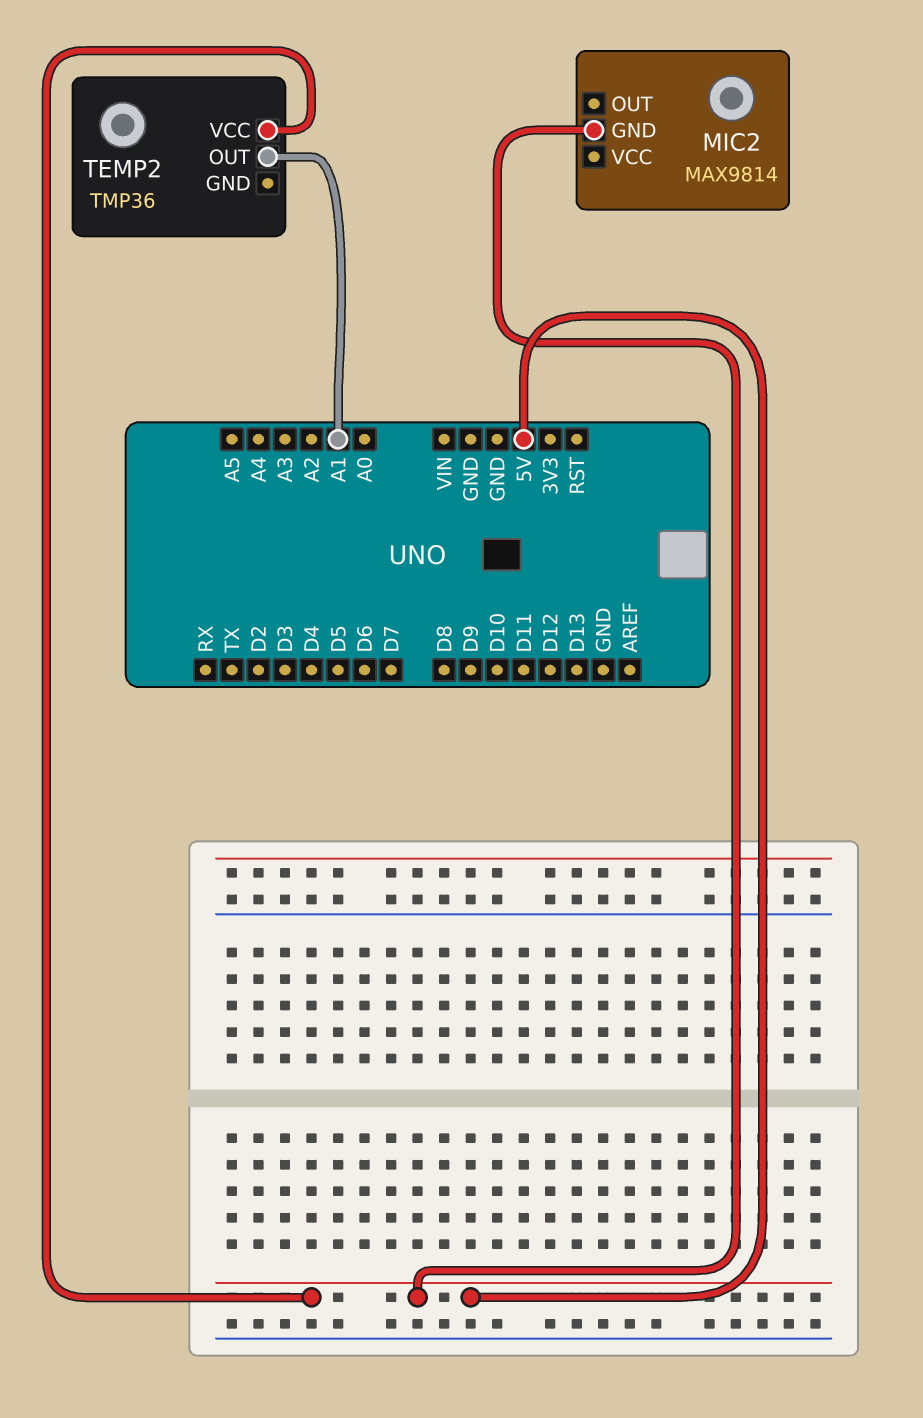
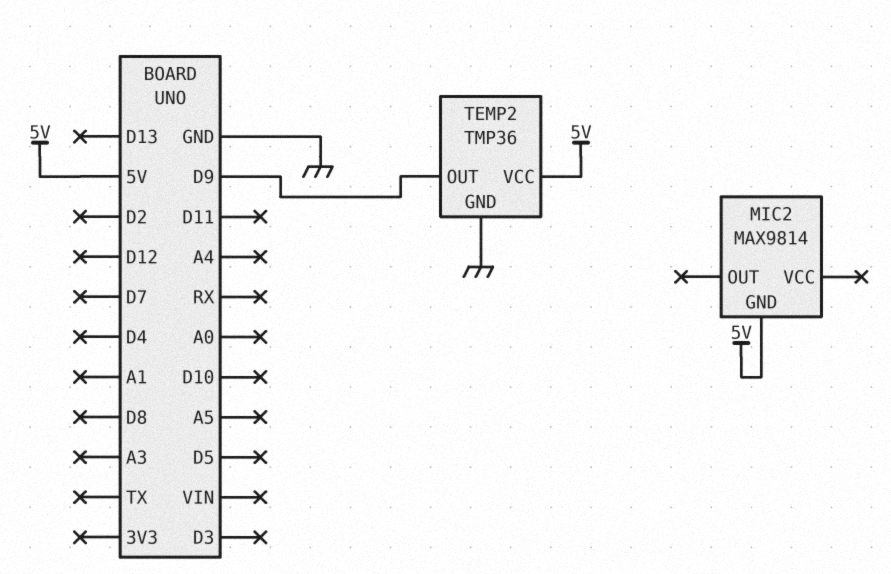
TEMP2 pin GND: none -> GND
TEMP2 pin OUT: A1 -> D9

